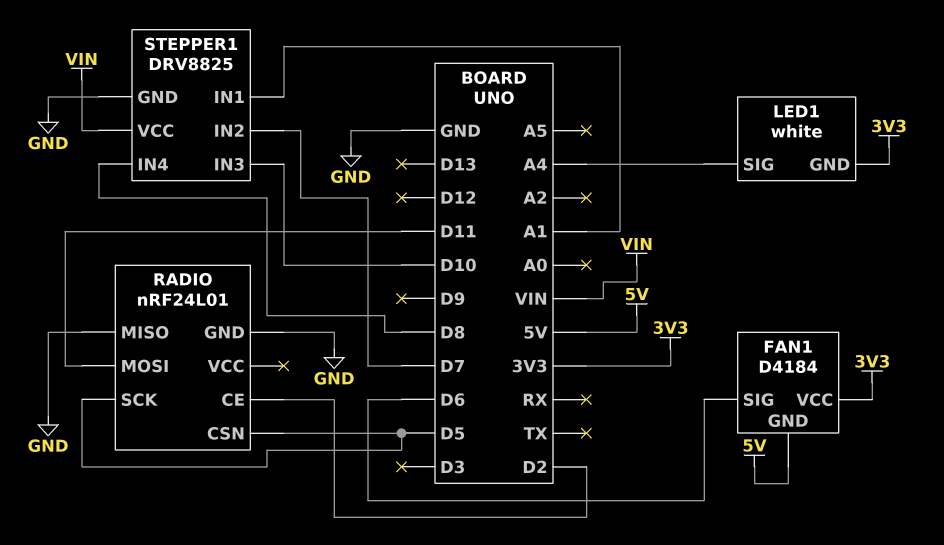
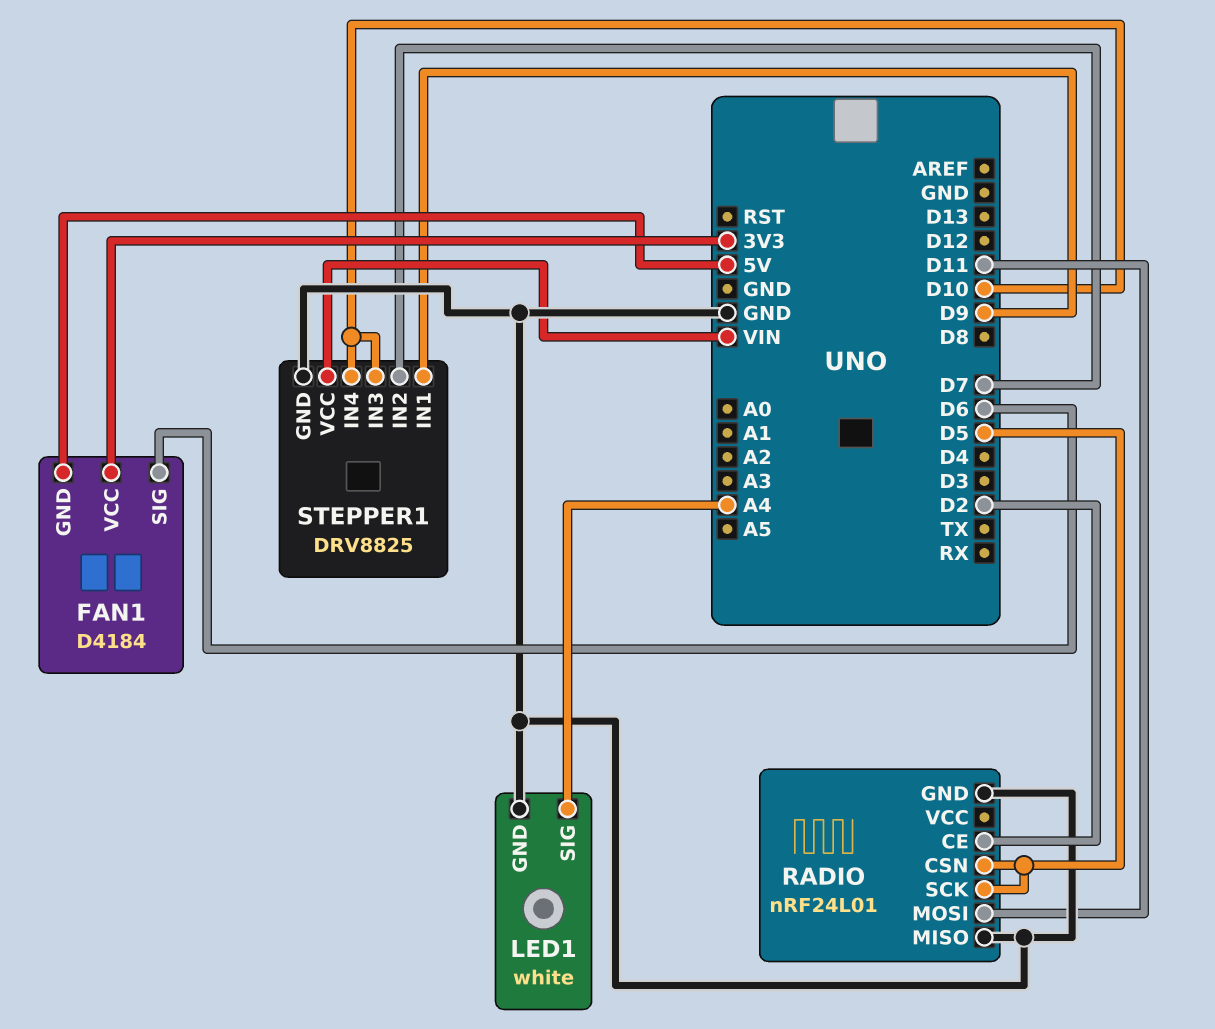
LED1 pin GND: 3V3 -> GND
STEPPER1 pin IN1: A1 -> D9
STEPPER1 pin IN4: D8 -> D10

